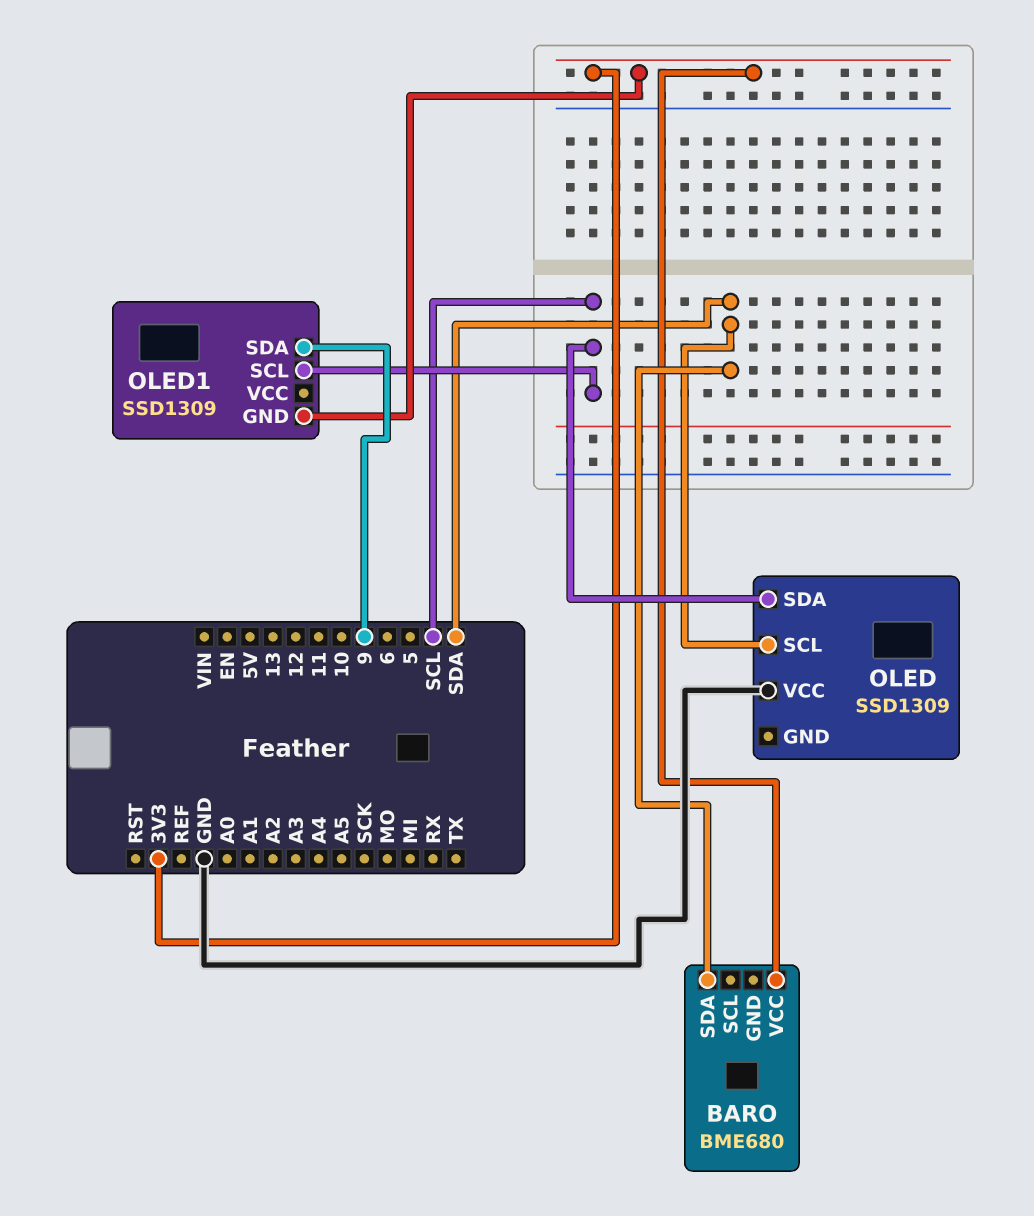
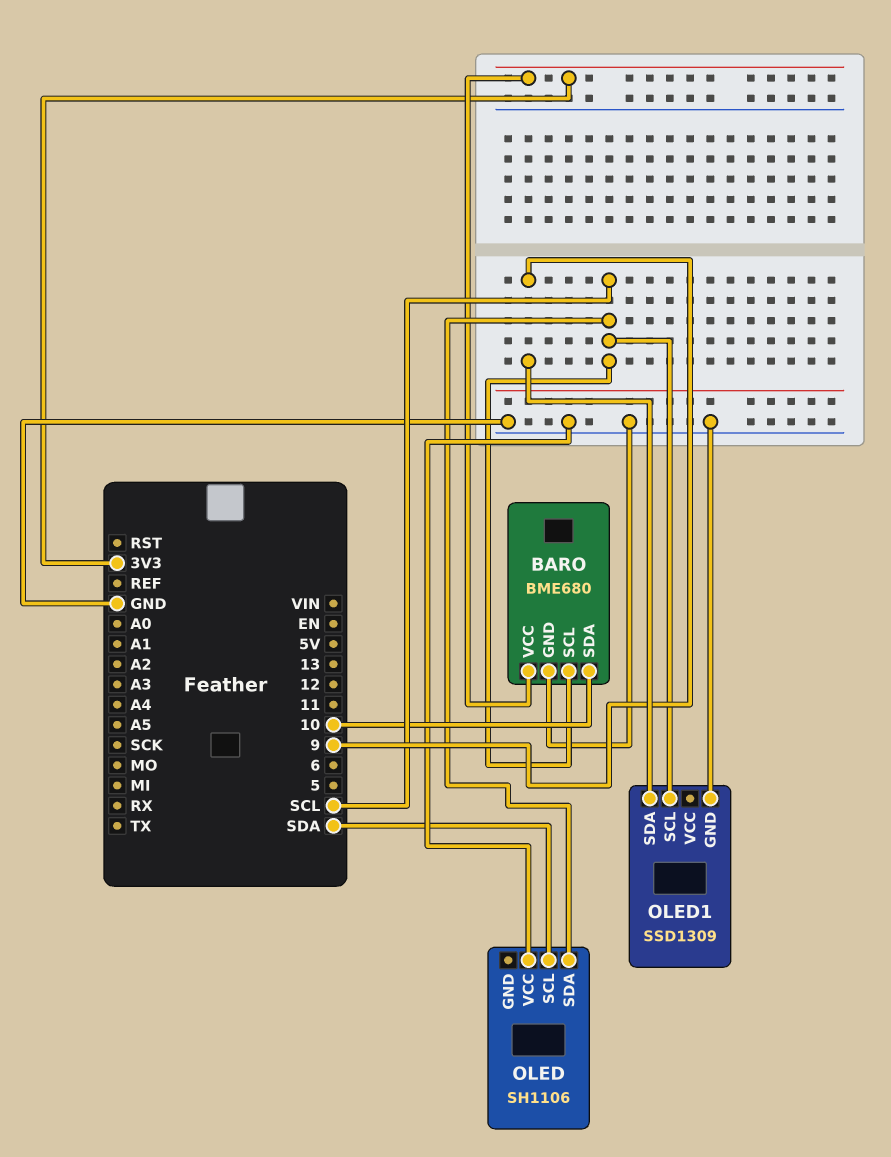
BARO pin GND: none -> GND
BARO pin SCL: none -> SCL
BARO pin SDA: SDA -> 10
OLED: SSD1309 -> SH1106
OLED1 pin GND: 3V3 -> GND

